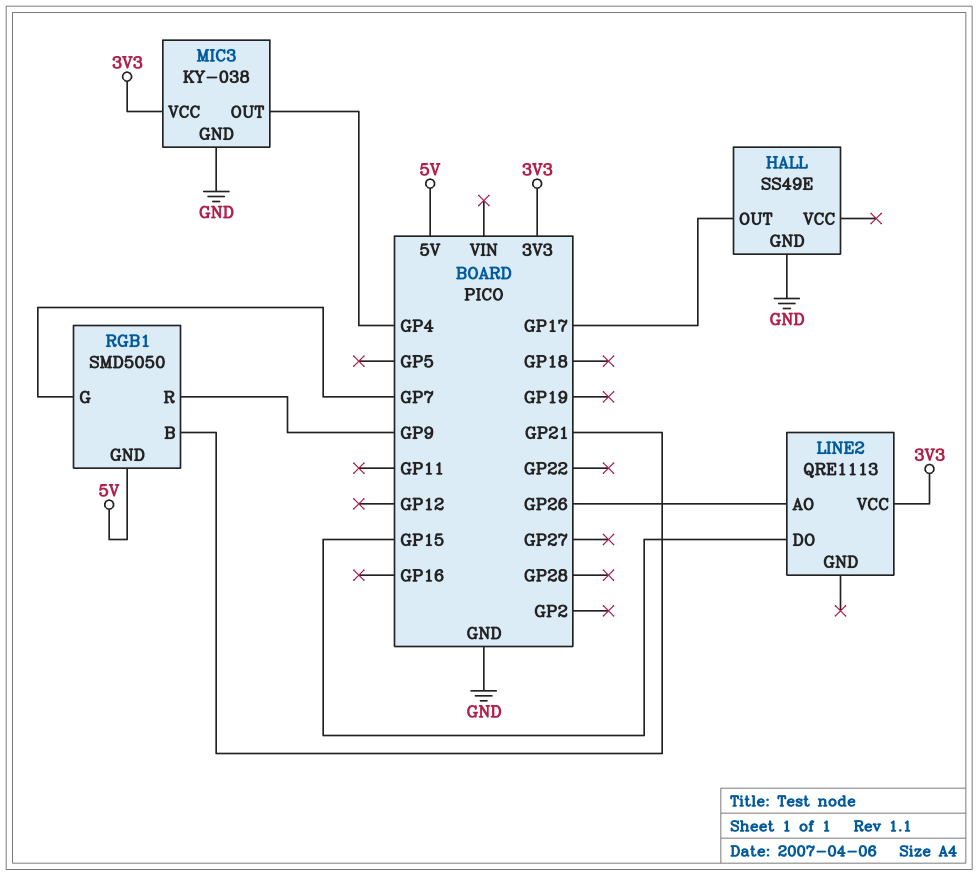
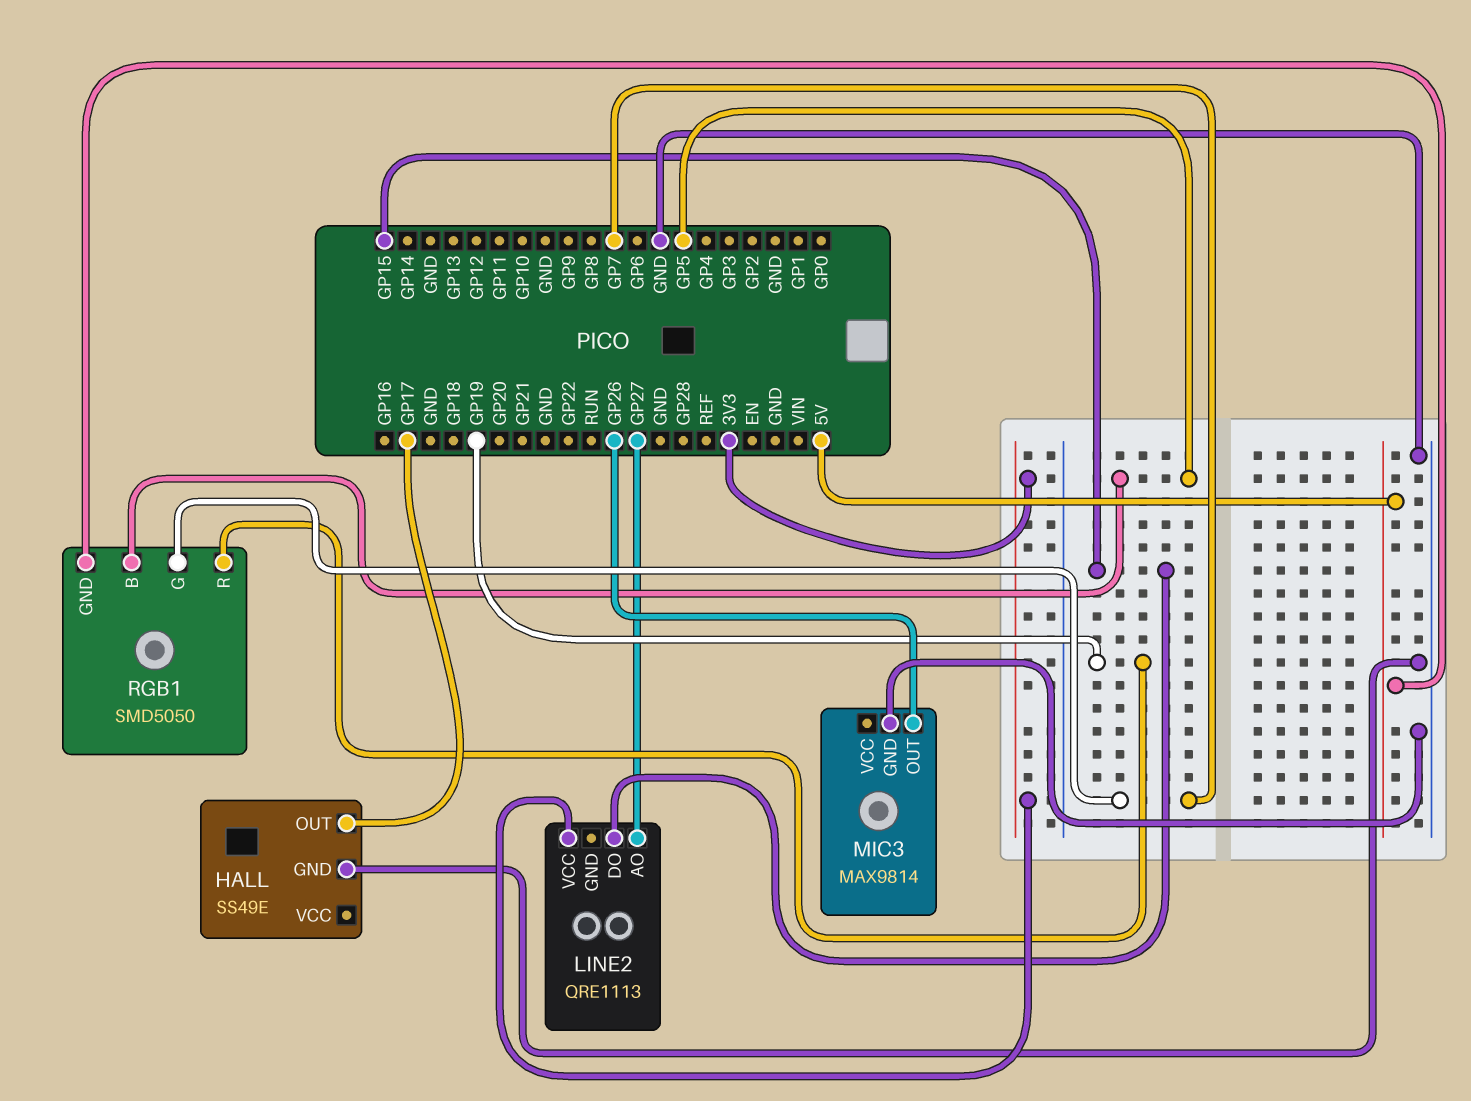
LINE2 pin AO: GP26 -> GP27
MIC3: KY-038 -> MAX9814
MIC3 pin OUT: GP4 -> GP26
MIC3 pin VCC: 3V3 -> none
RGB1 pin B: GP21 -> GP5
RGB1 pin R: GP9 -> GP19

